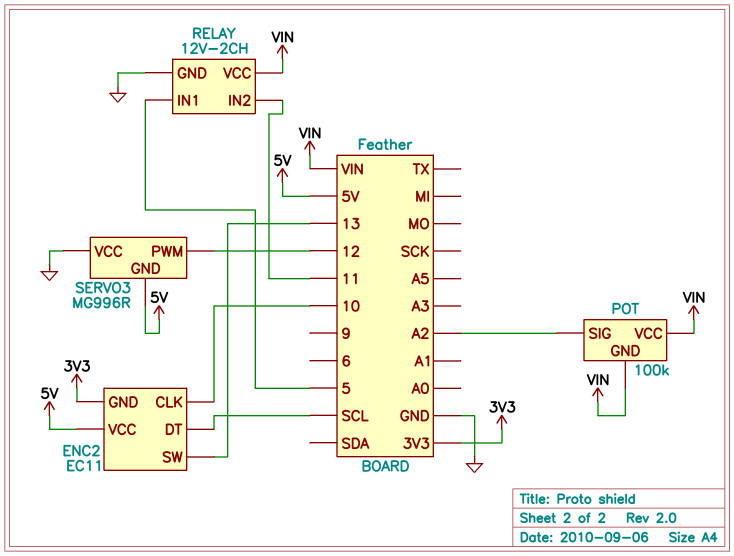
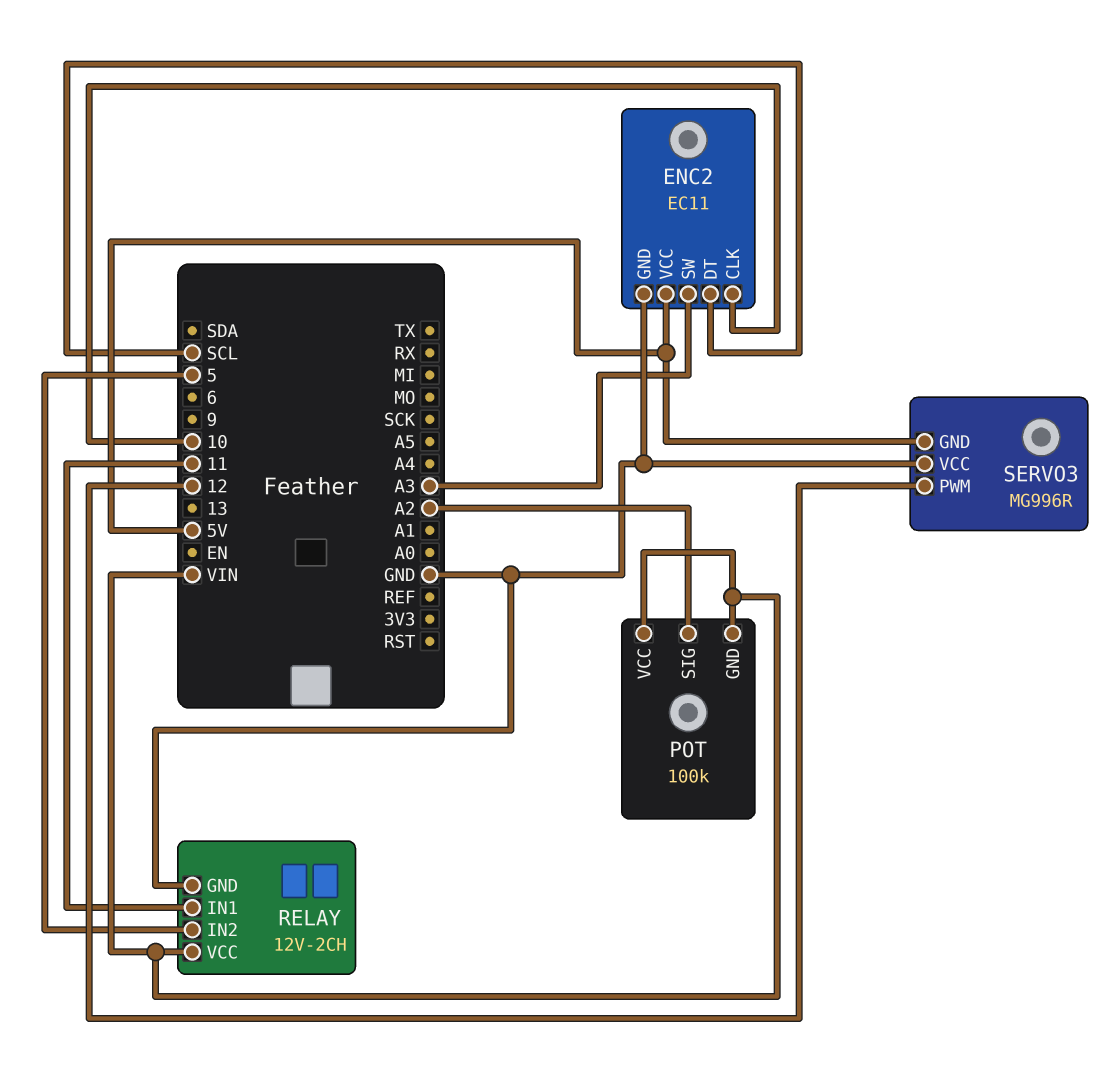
ENC2 pin GND: 3V3 -> GND
ENC2 pin SW: 13 -> A3
RELAY pin IN1: 5 -> 11
RELAY pin IN2: 11 -> 5

